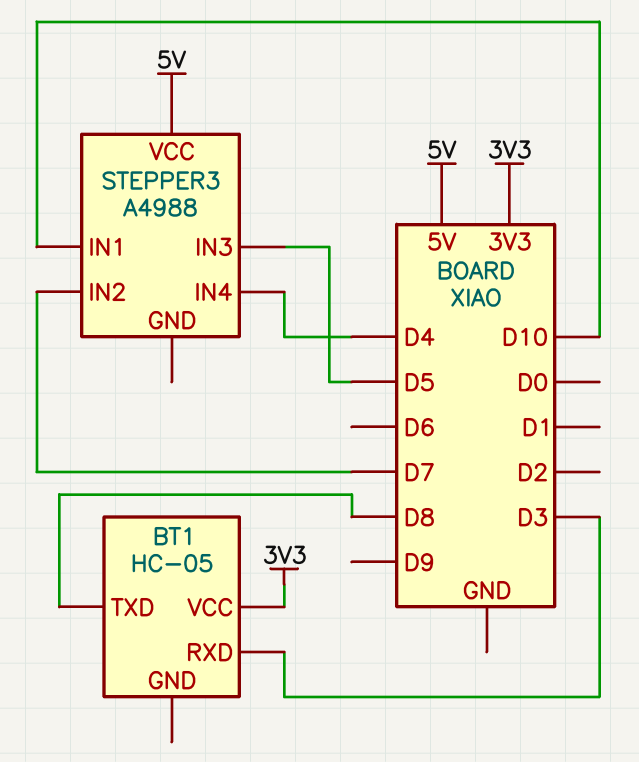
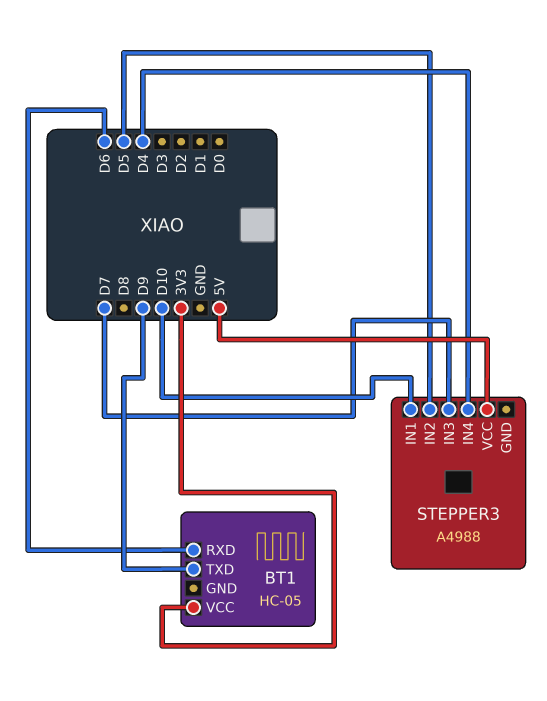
BT1 pin RXD: D3 -> D6
BT1 pin TXD: D8 -> D9
STEPPER3 pin IN2: D7 -> D5
STEPPER3 pin IN3: D5 -> D7

